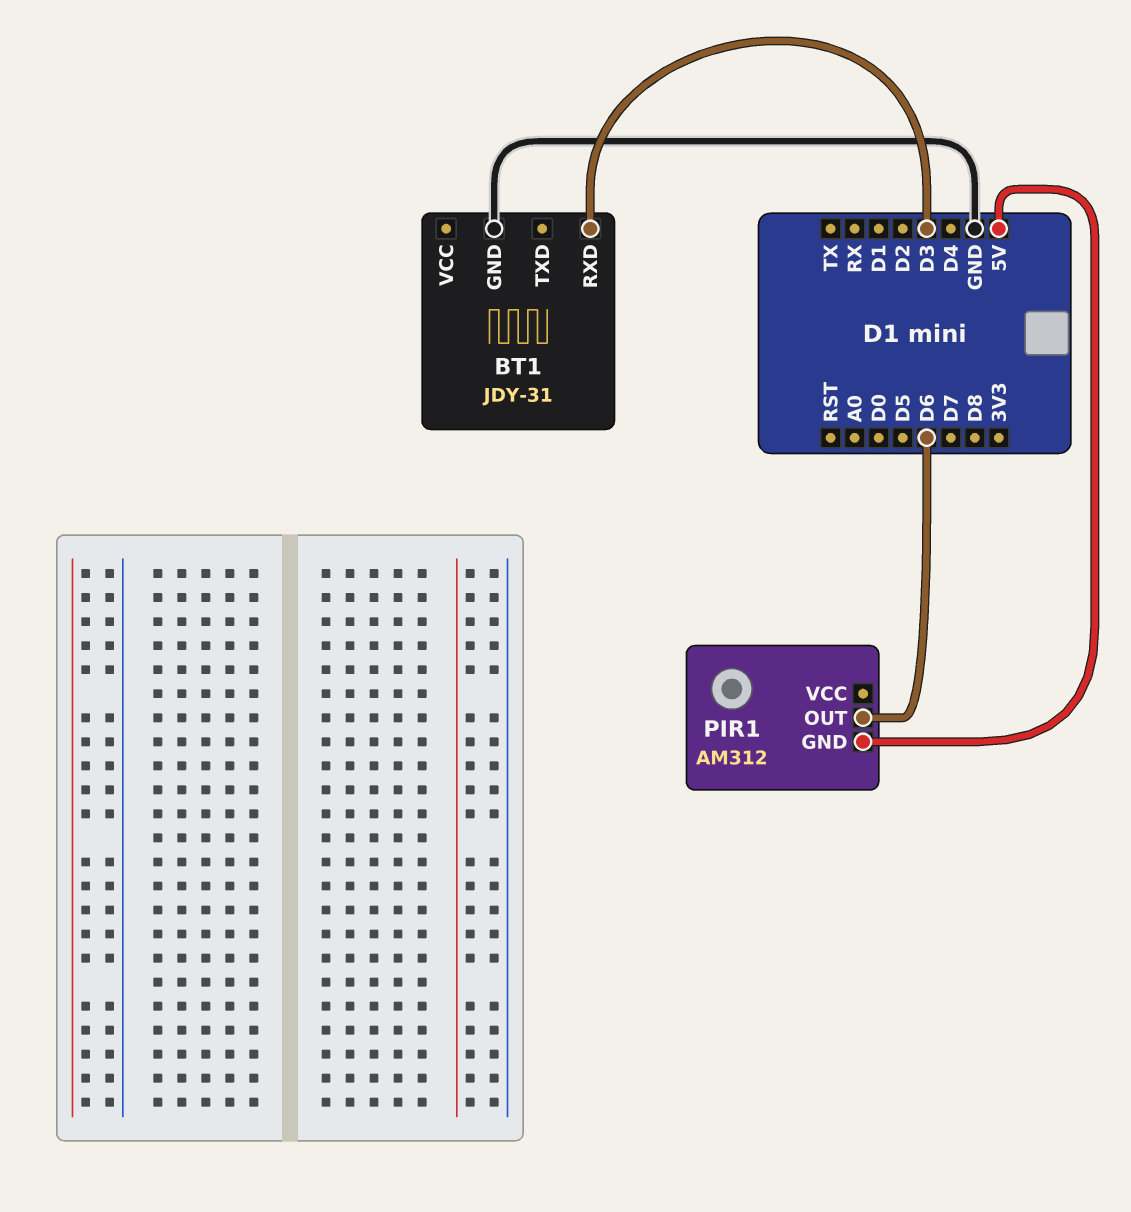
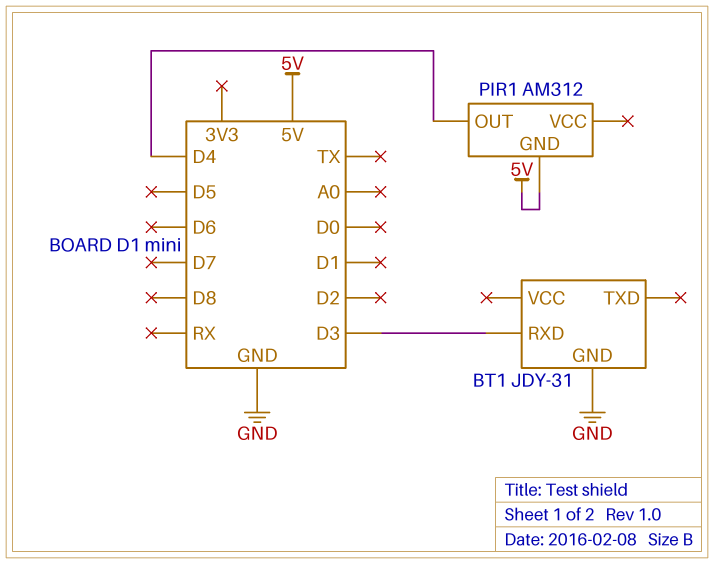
PIR1 pin OUT: D6 -> D4

